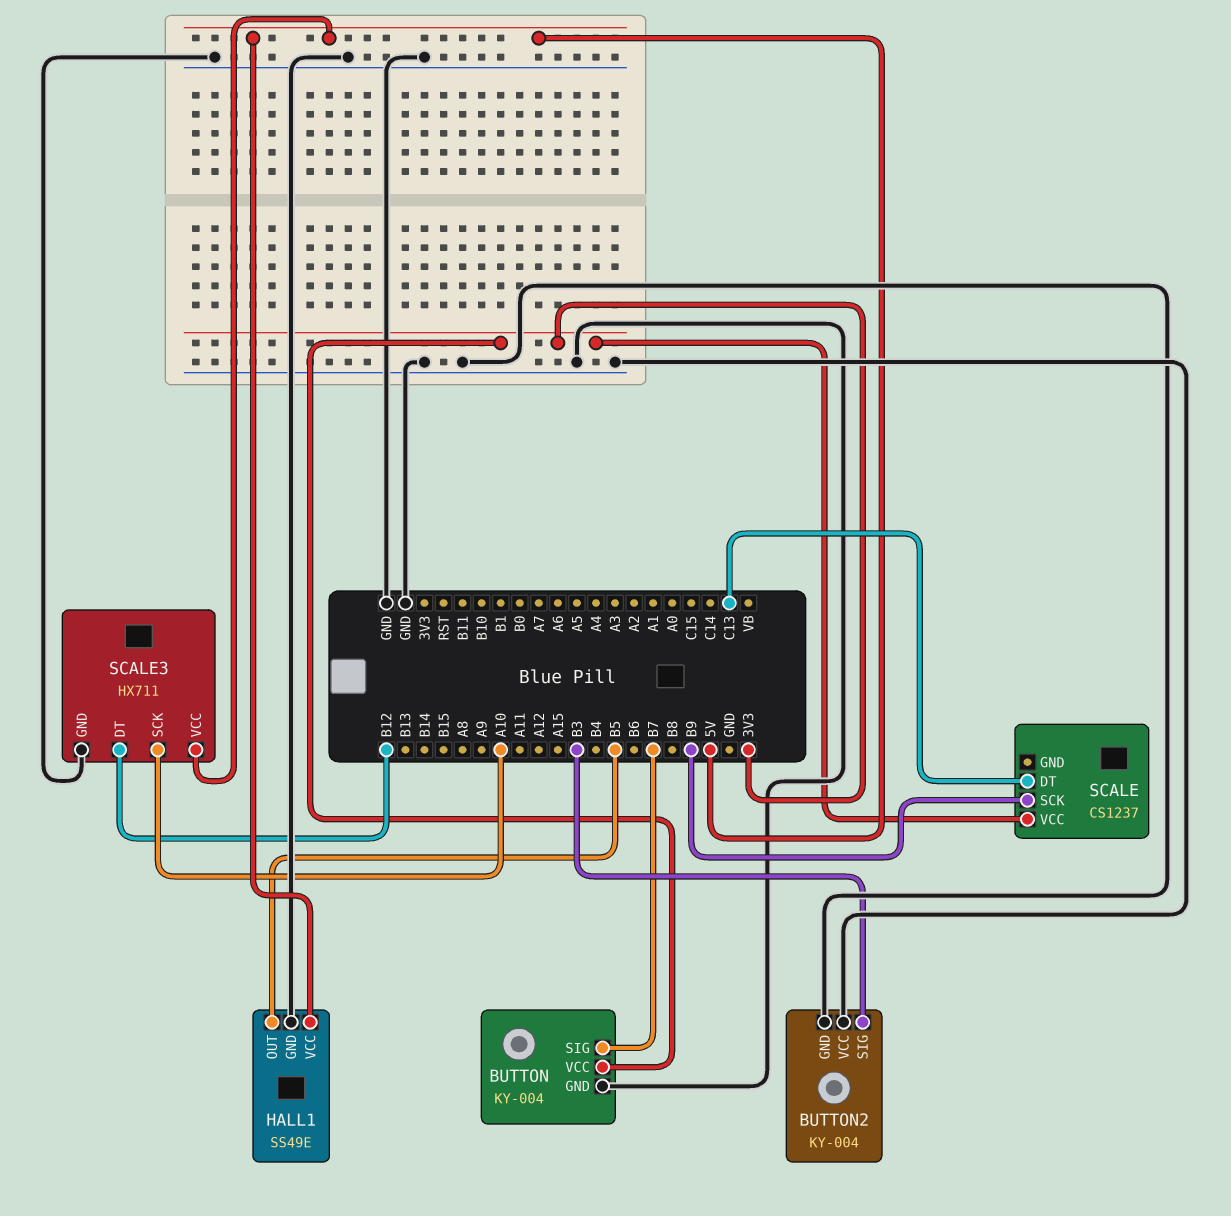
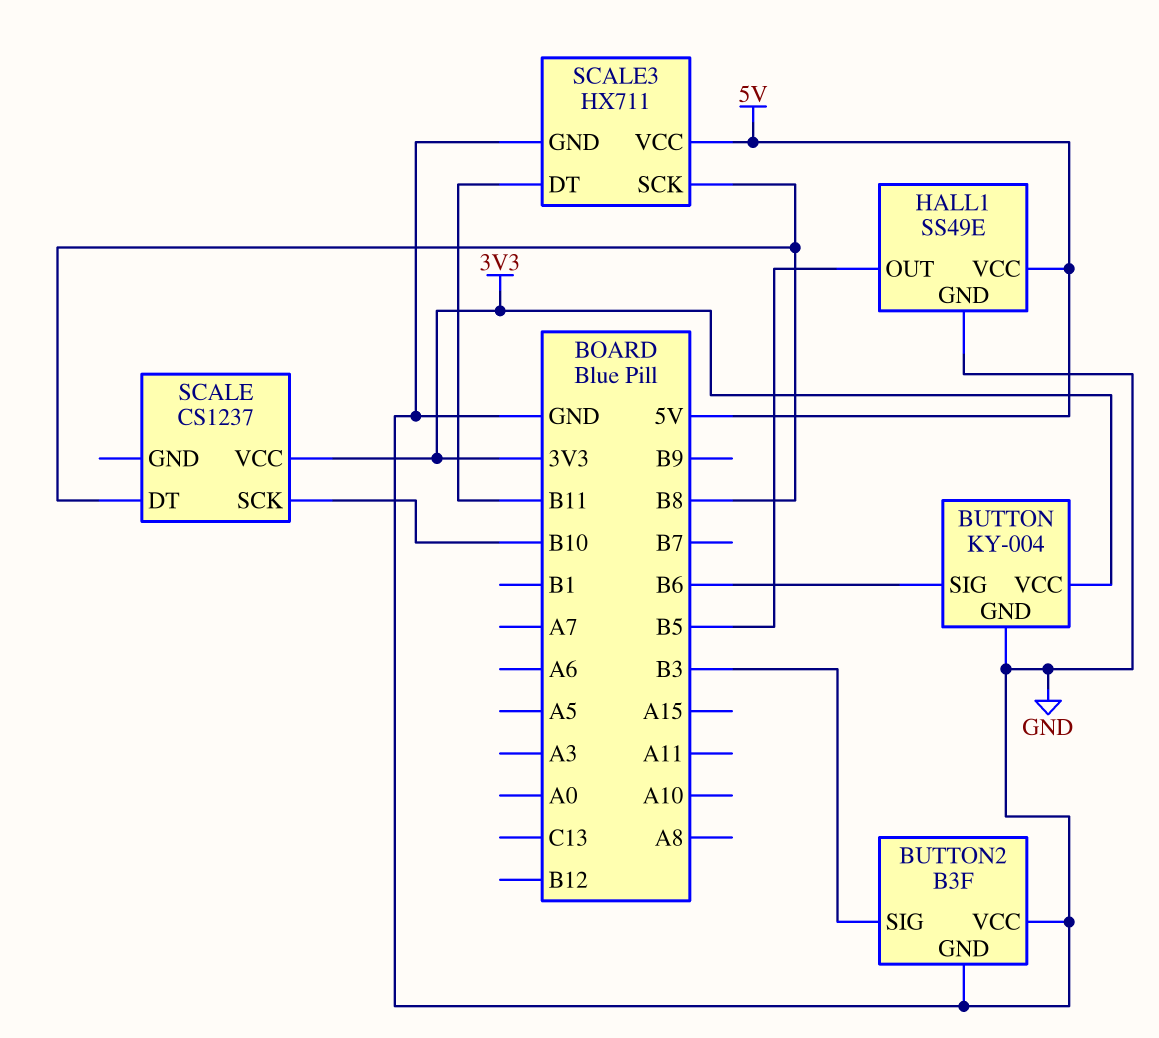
BUTTON pin SIG: B7 -> B6
BUTTON2: KY-004 -> B3F
SCALE pin DT: C13 -> B8
SCALE pin SCK: B9 -> B10
SCALE3 pin DT: B12 -> B11
SCALE3 pin SCK: A10 -> B8

